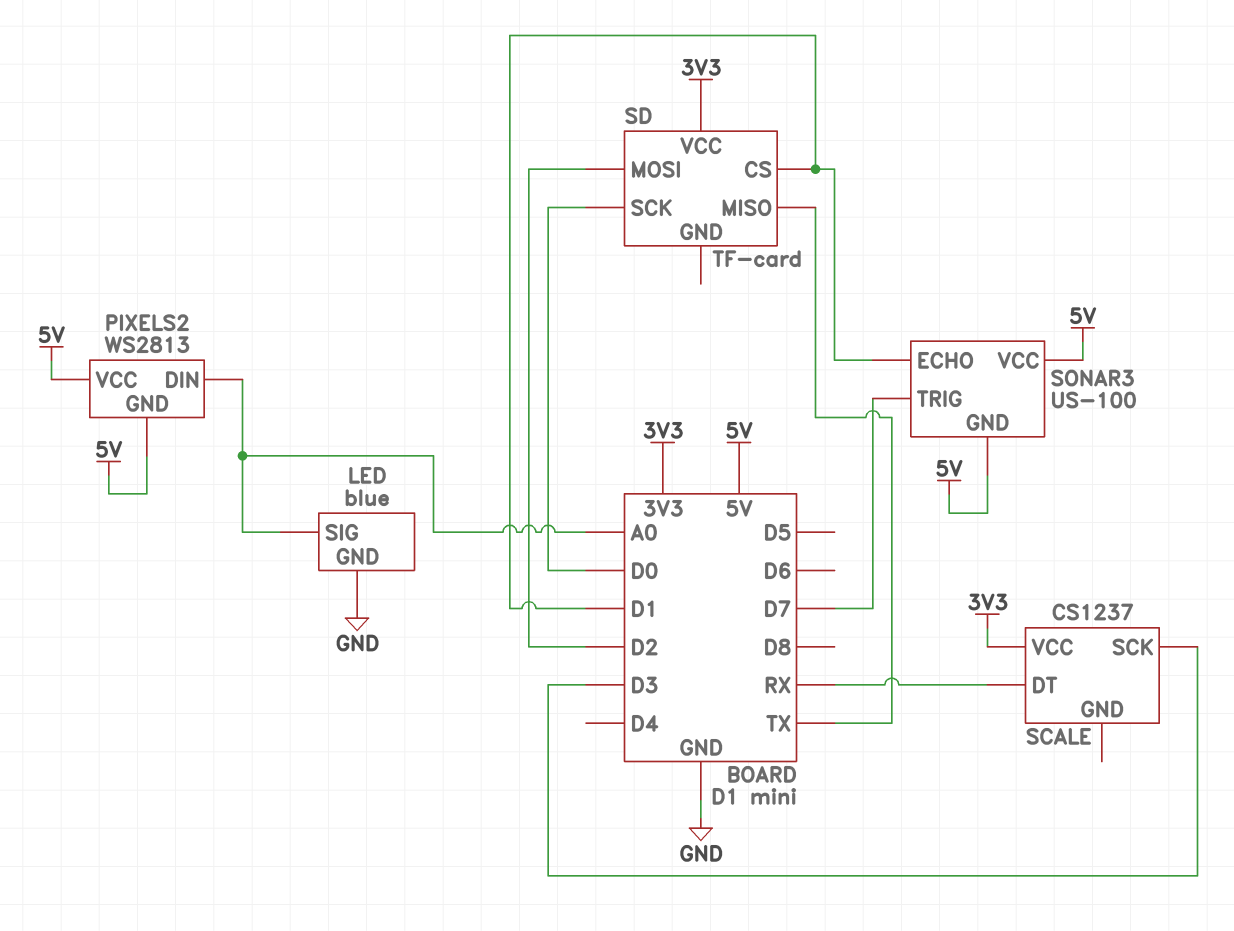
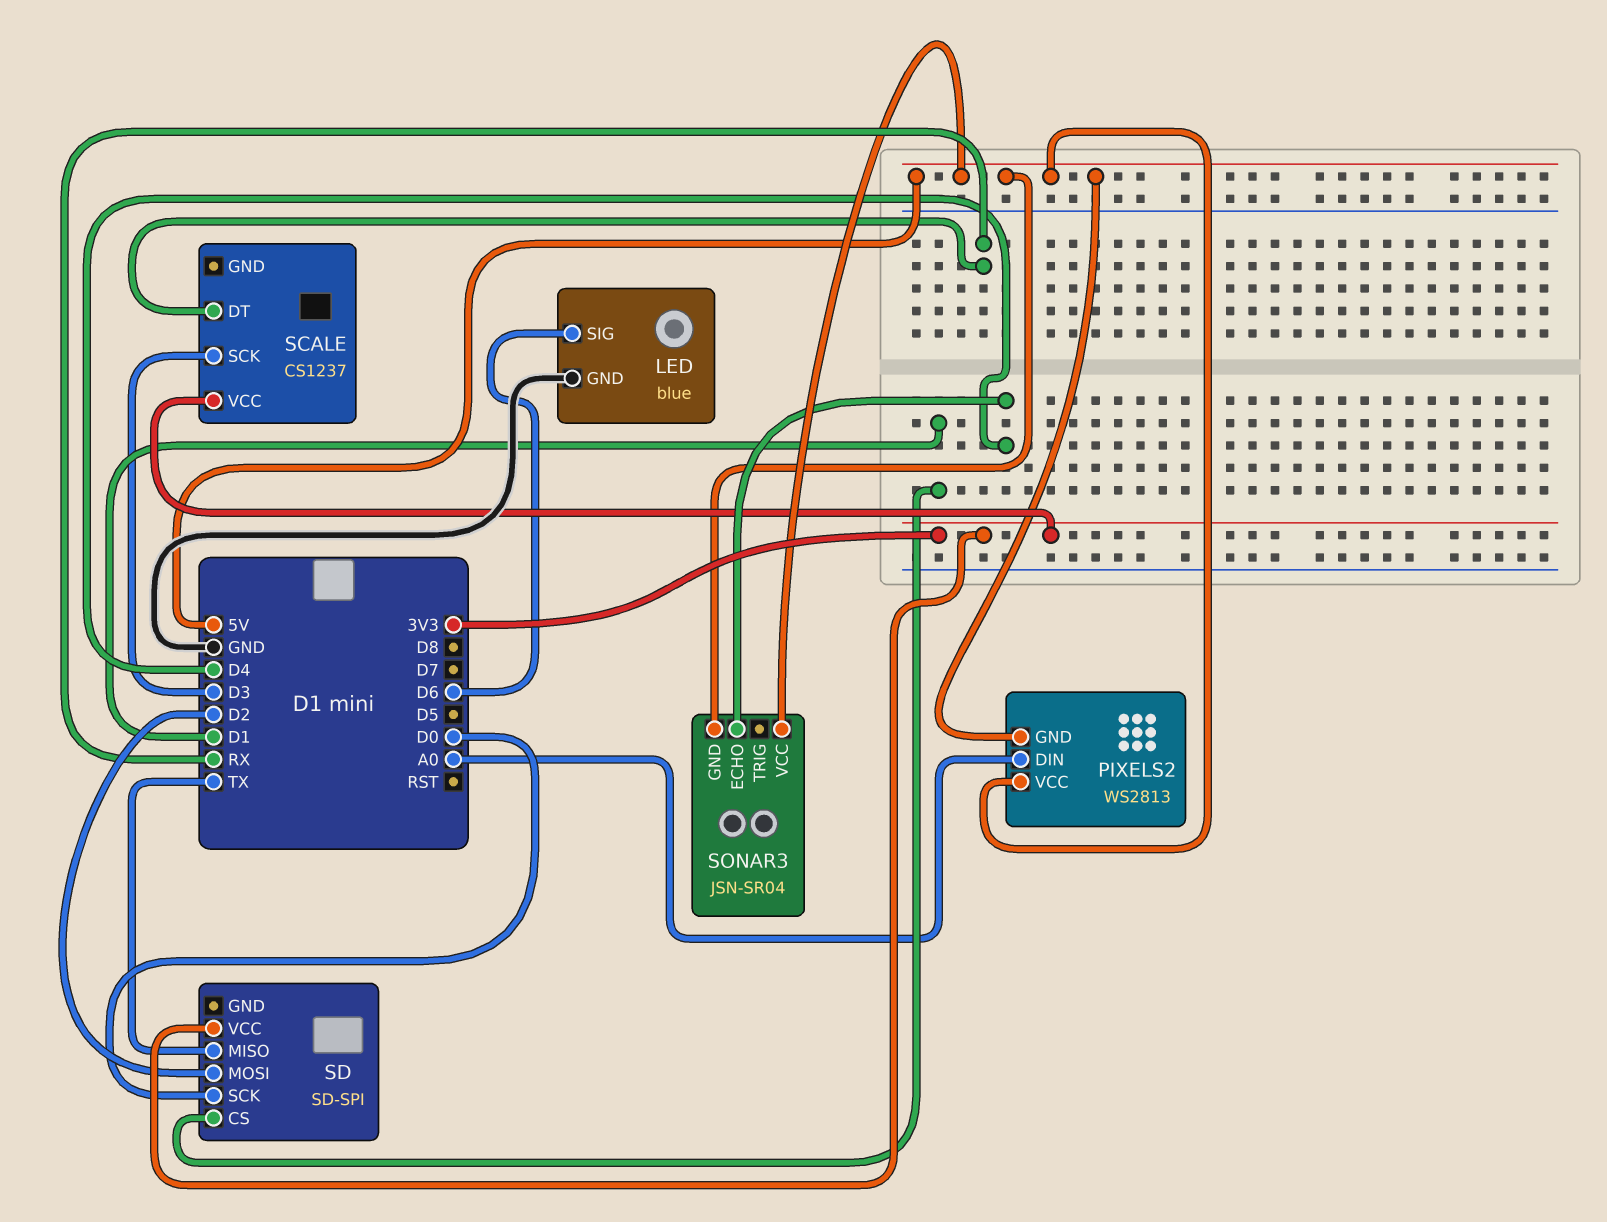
LED pin SIG: A0 -> D6
SD: TF-card -> SD-SPI
SONAR3: US-100 -> JSN-SR04
SONAR3 pin ECHO: D1 -> D4
SONAR3 pin TRIG: D7 -> none

